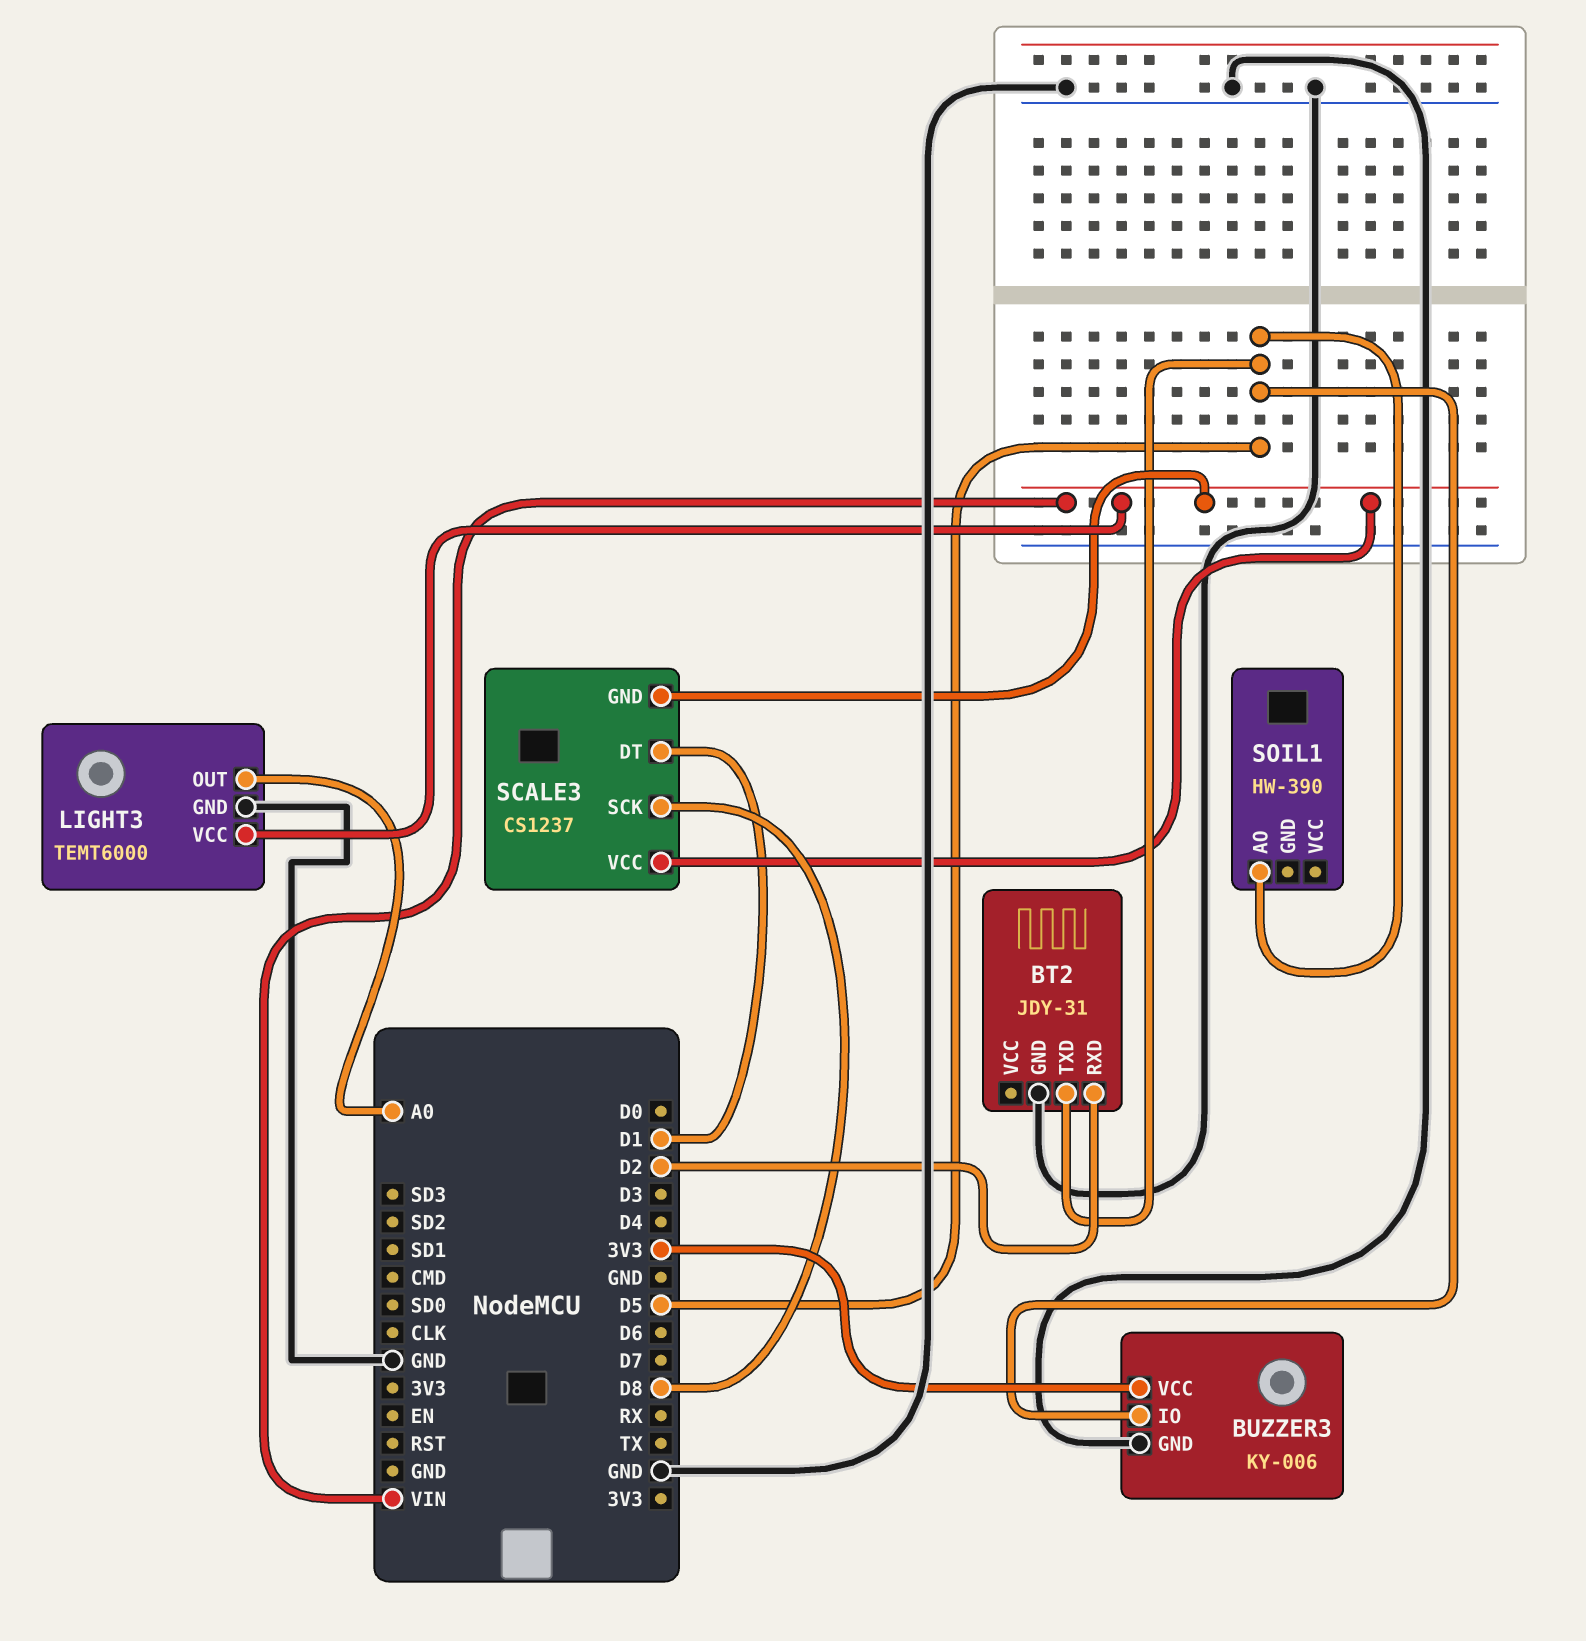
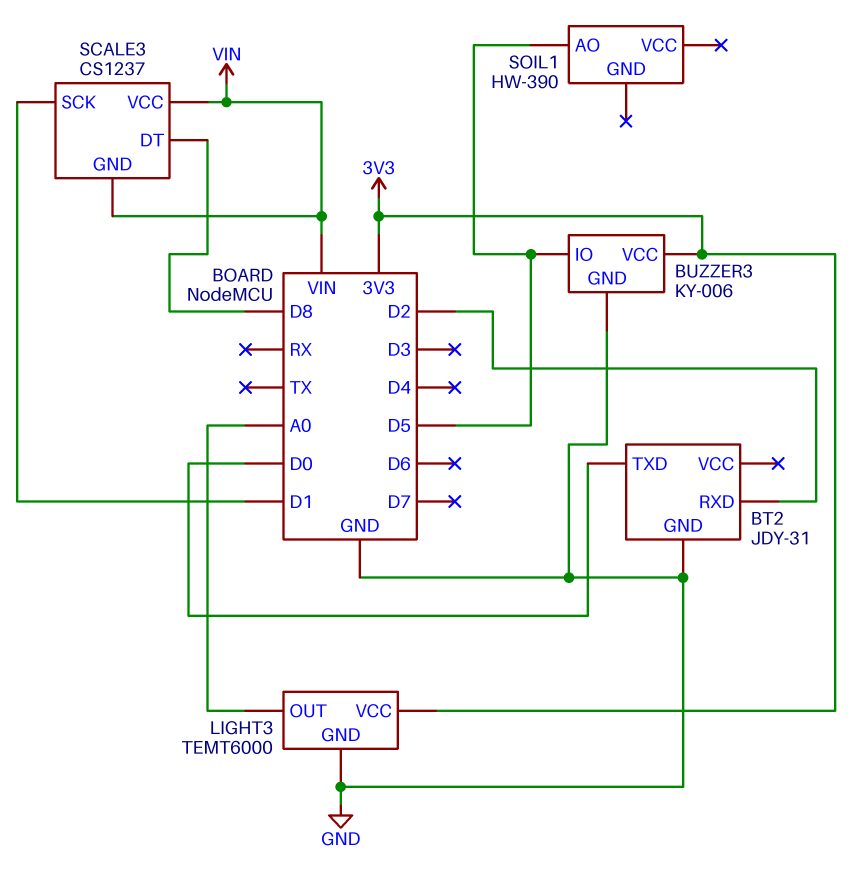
BT2 pin TXD: D5 -> D0
LIGHT3 pin VCC: VIN -> 3V3
SCALE3 pin DT: D1 -> D8
SCALE3 pin SCK: D8 -> D1

